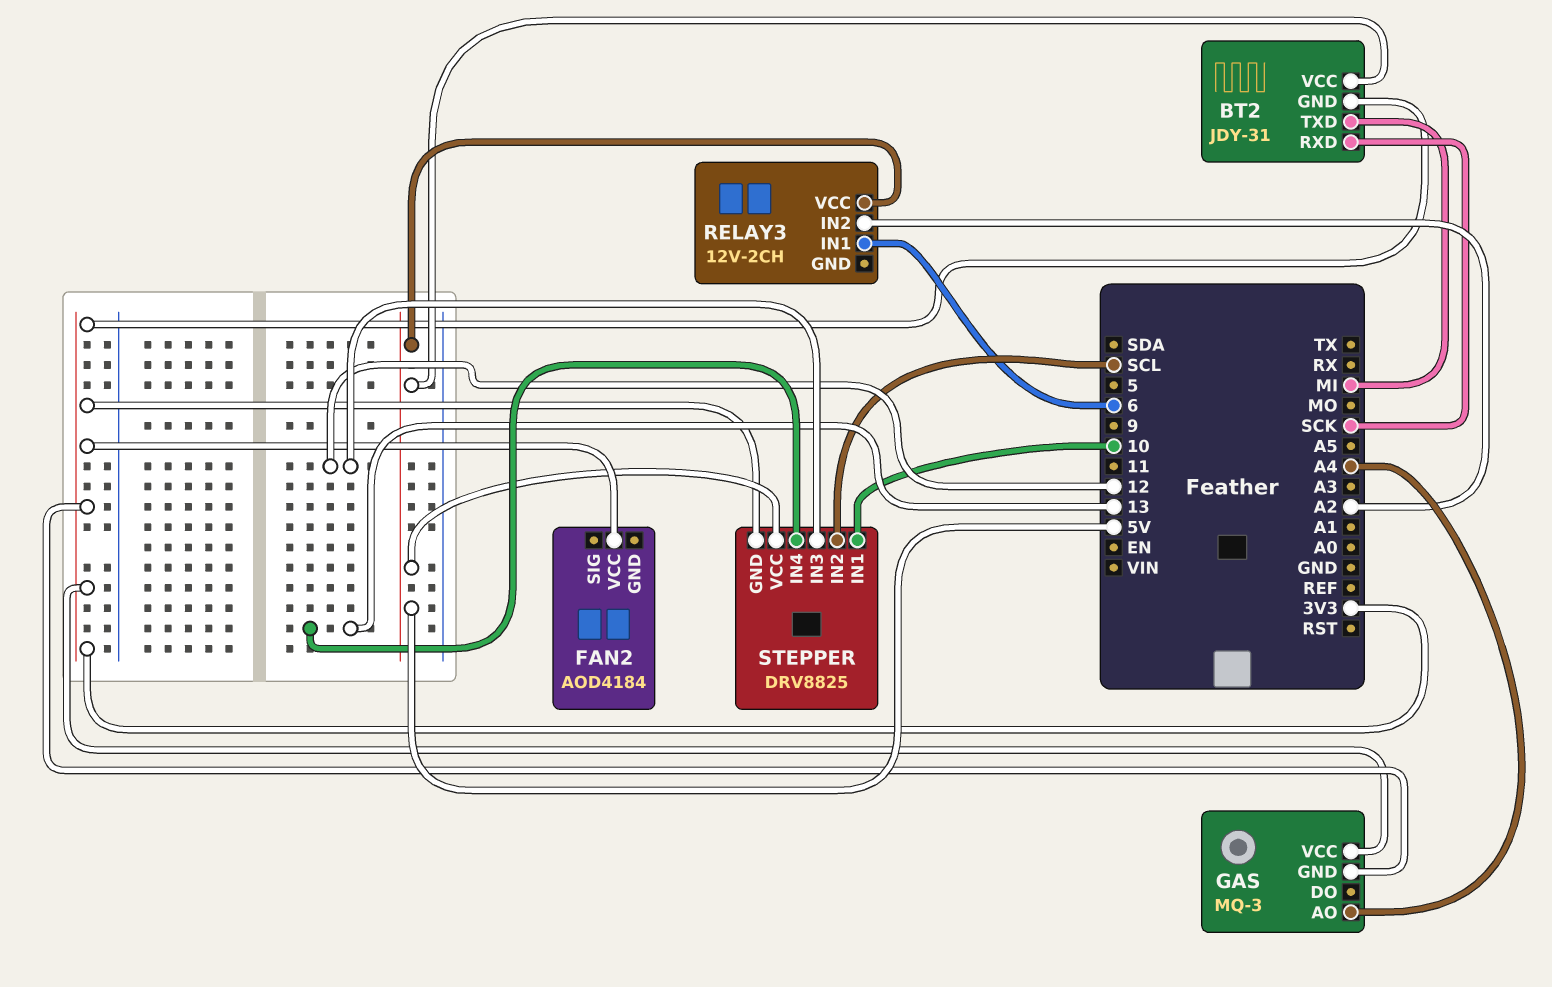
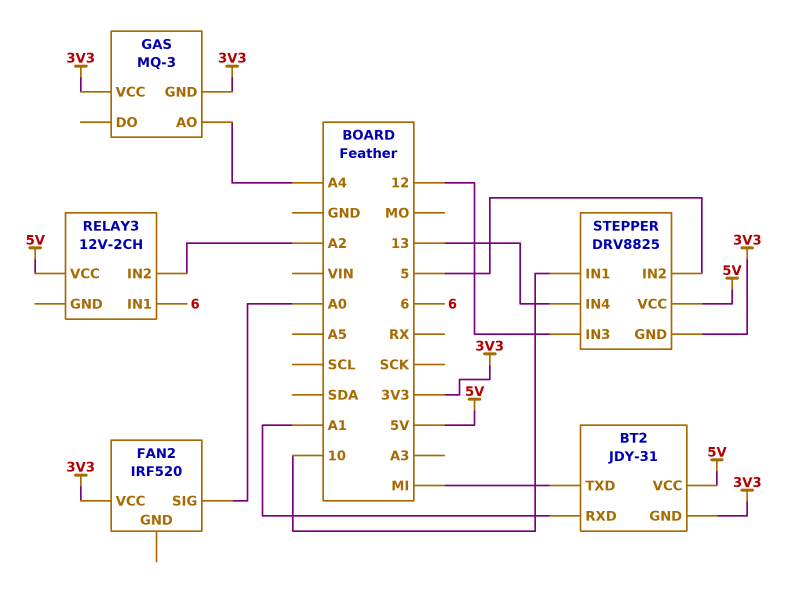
BT2 pin RXD: SCK -> A1
FAN2: AOD4184 -> IRF520
FAN2 pin SIG: none -> A0
STEPPER pin IN2: SCL -> 5

